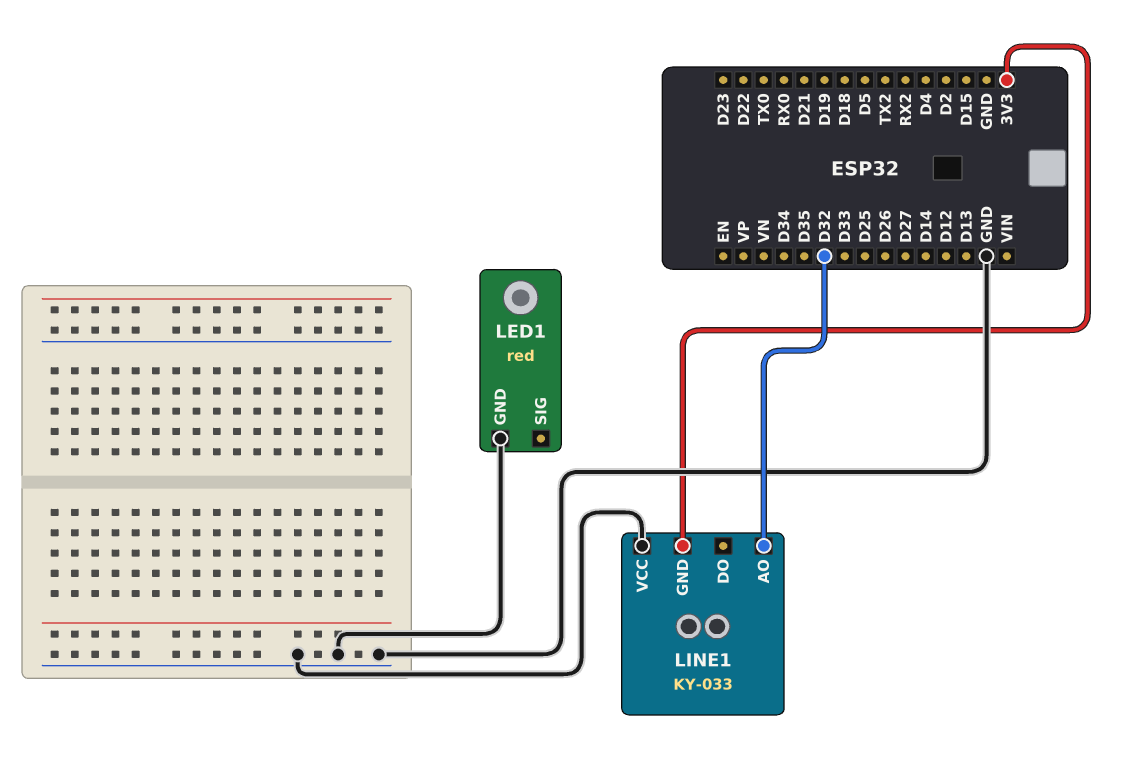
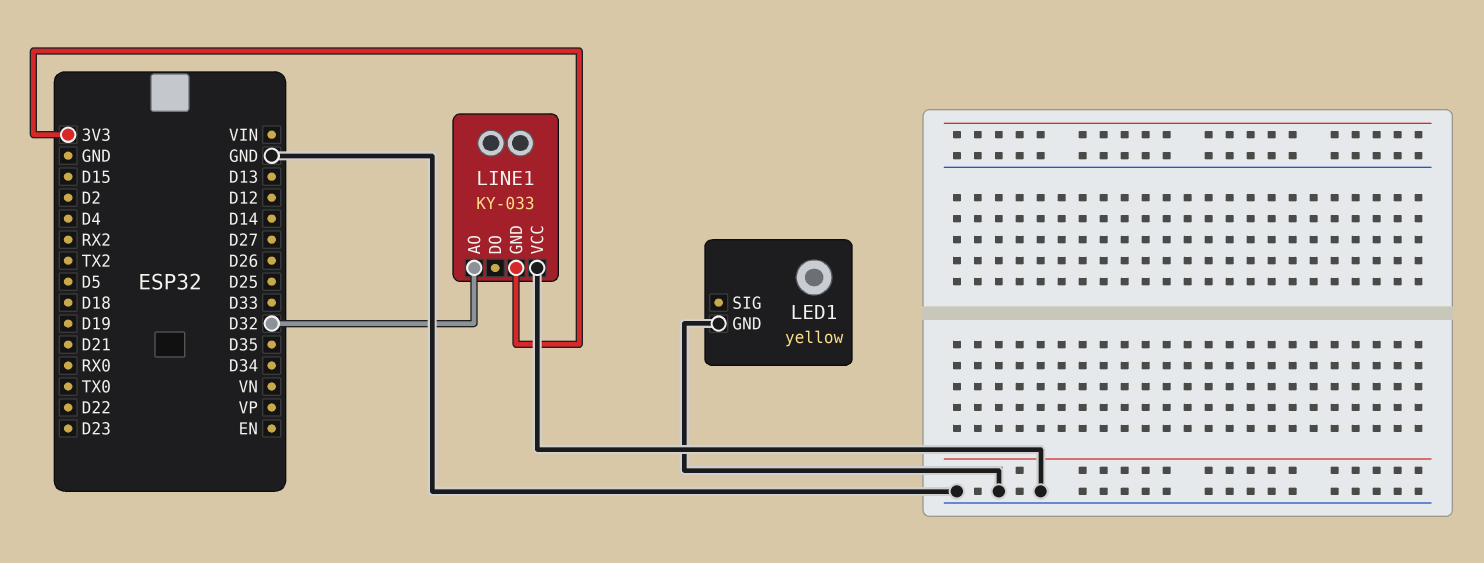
LED1: red -> yellow

